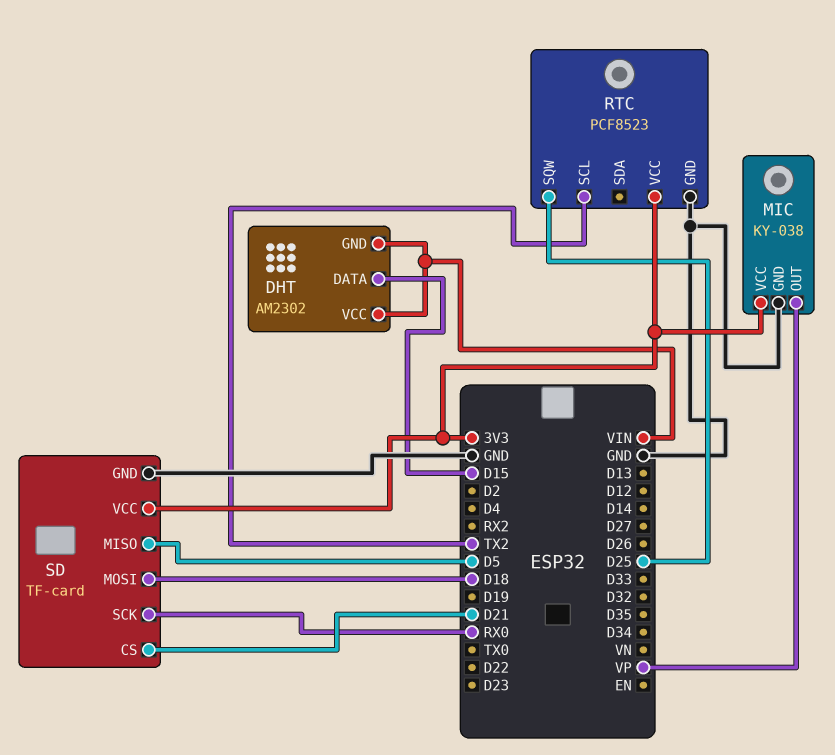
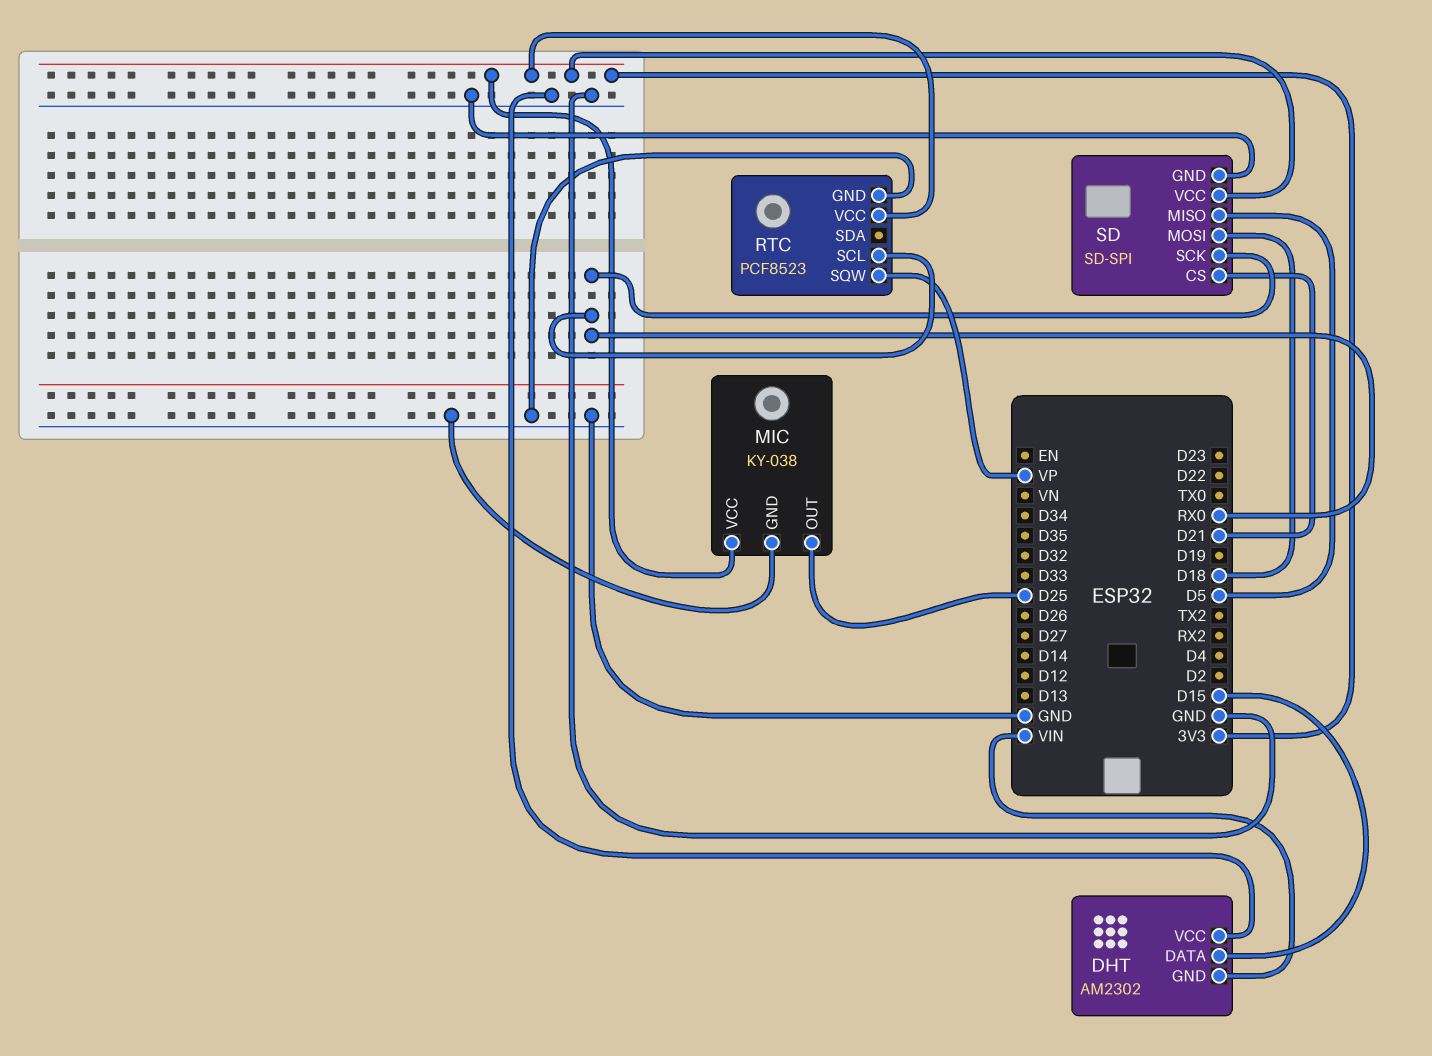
DHT pin VCC: VIN -> GND
MIC pin OUT: VP -> D25
RTC pin SCL: TX2 -> RX0
RTC pin SQW: D25 -> VP
SD: TF-card -> SD-SPI

